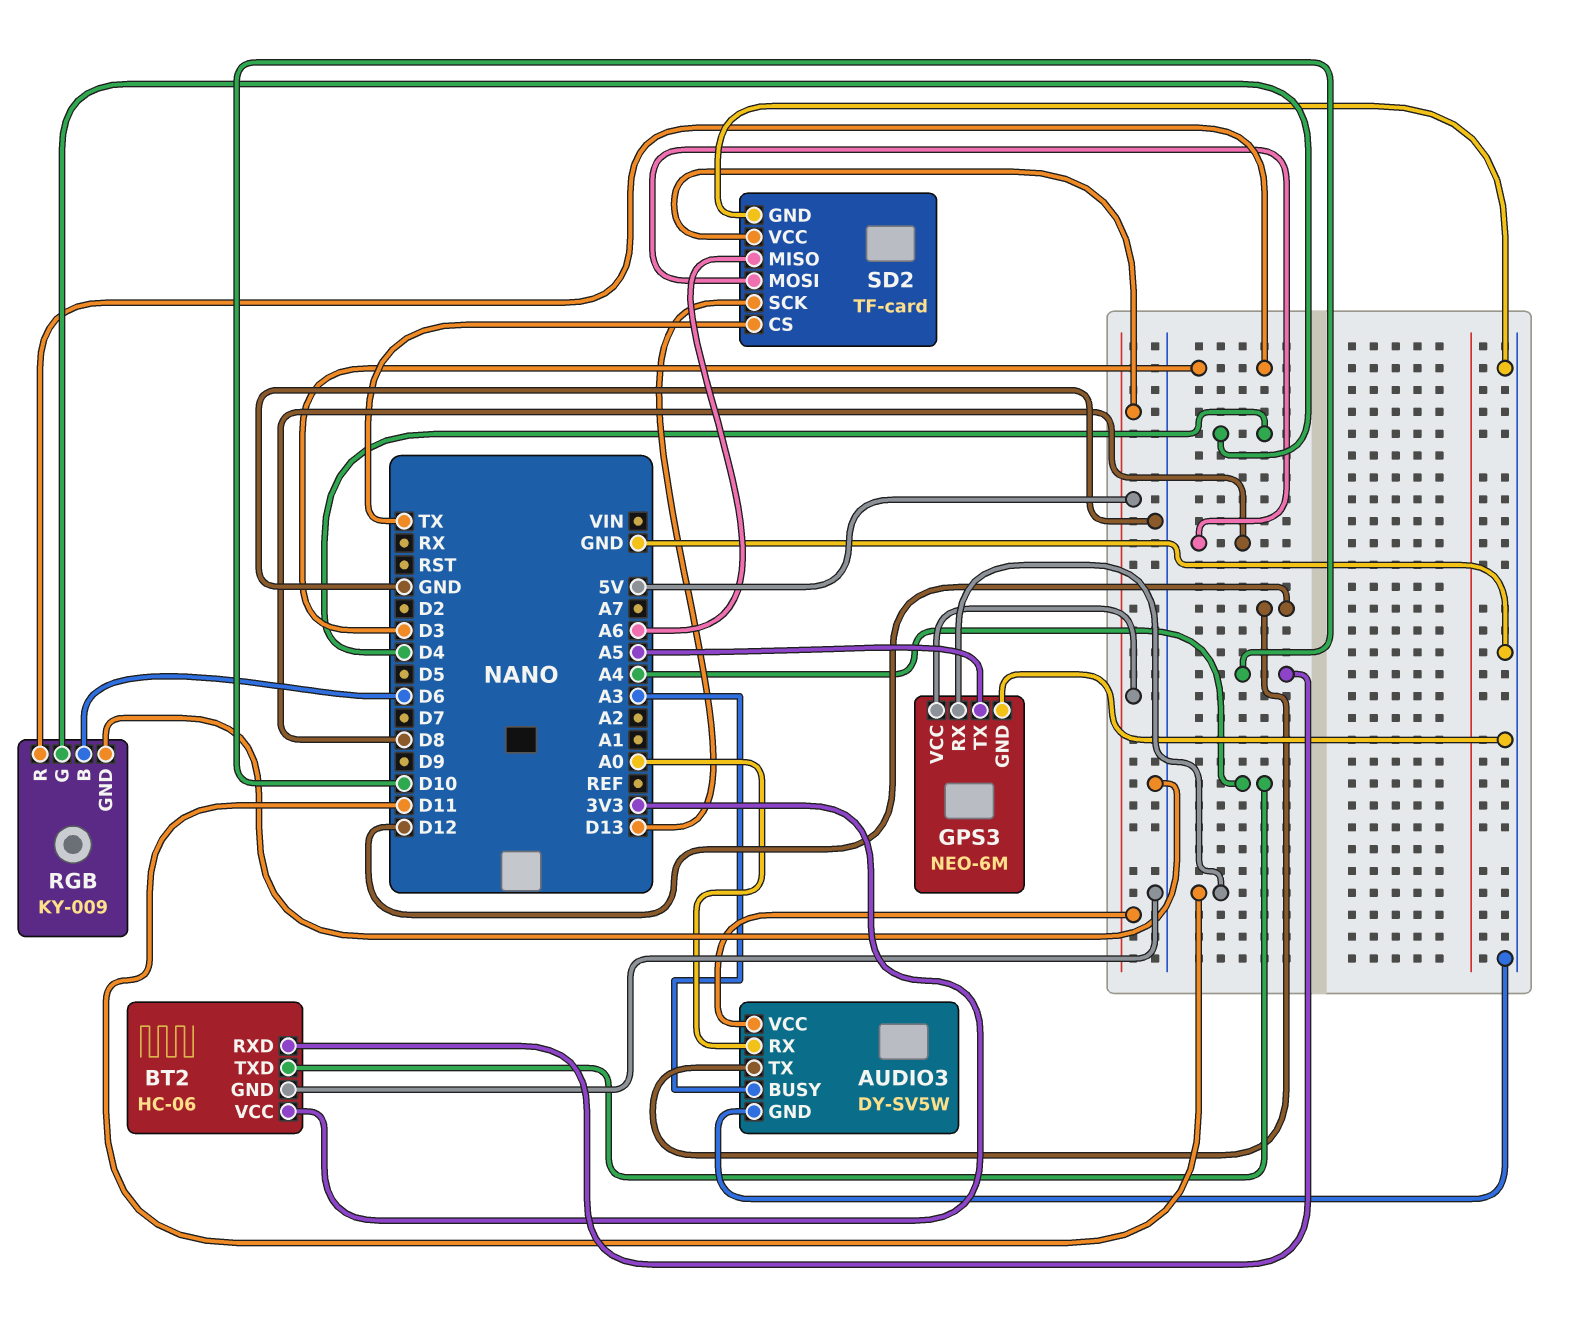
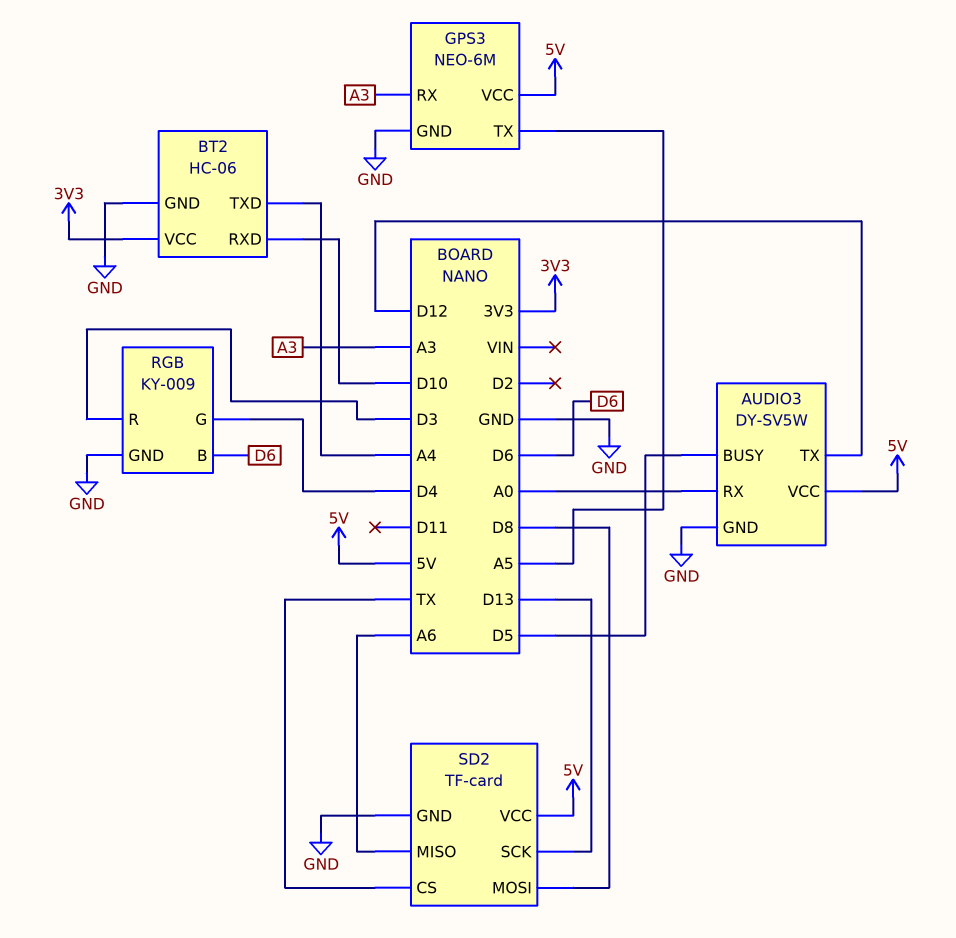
AUDIO3 pin BUSY: A3 -> D5
GPS3 pin RX: D11 -> A3

